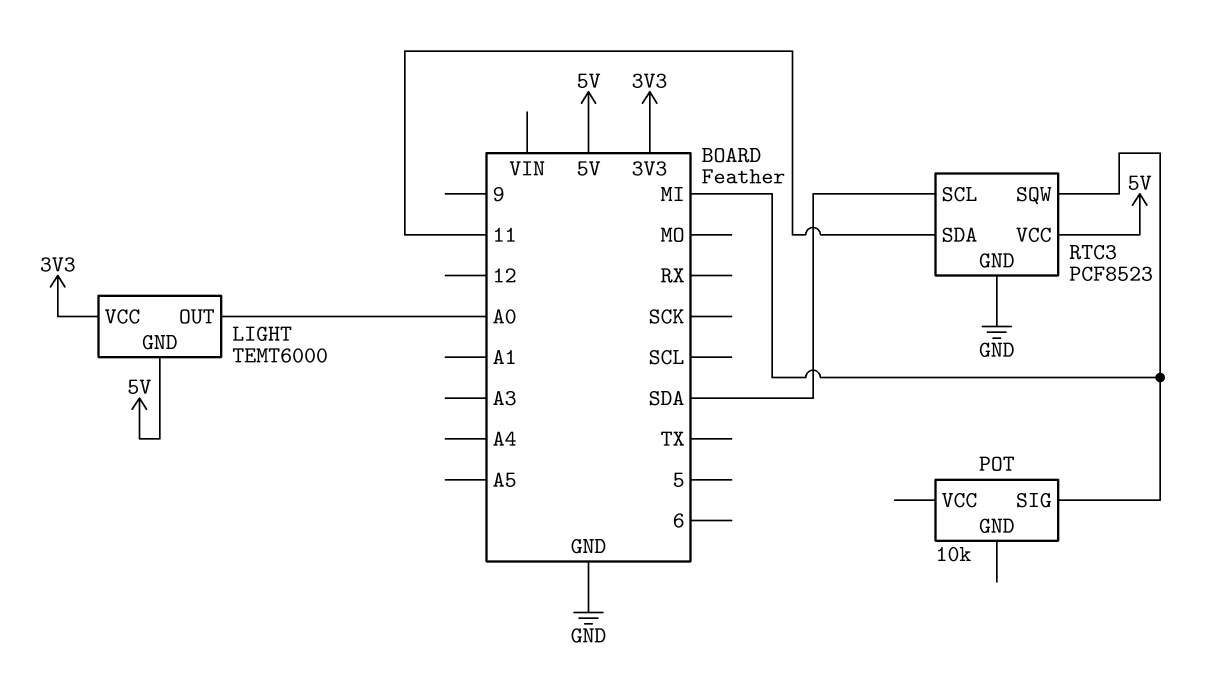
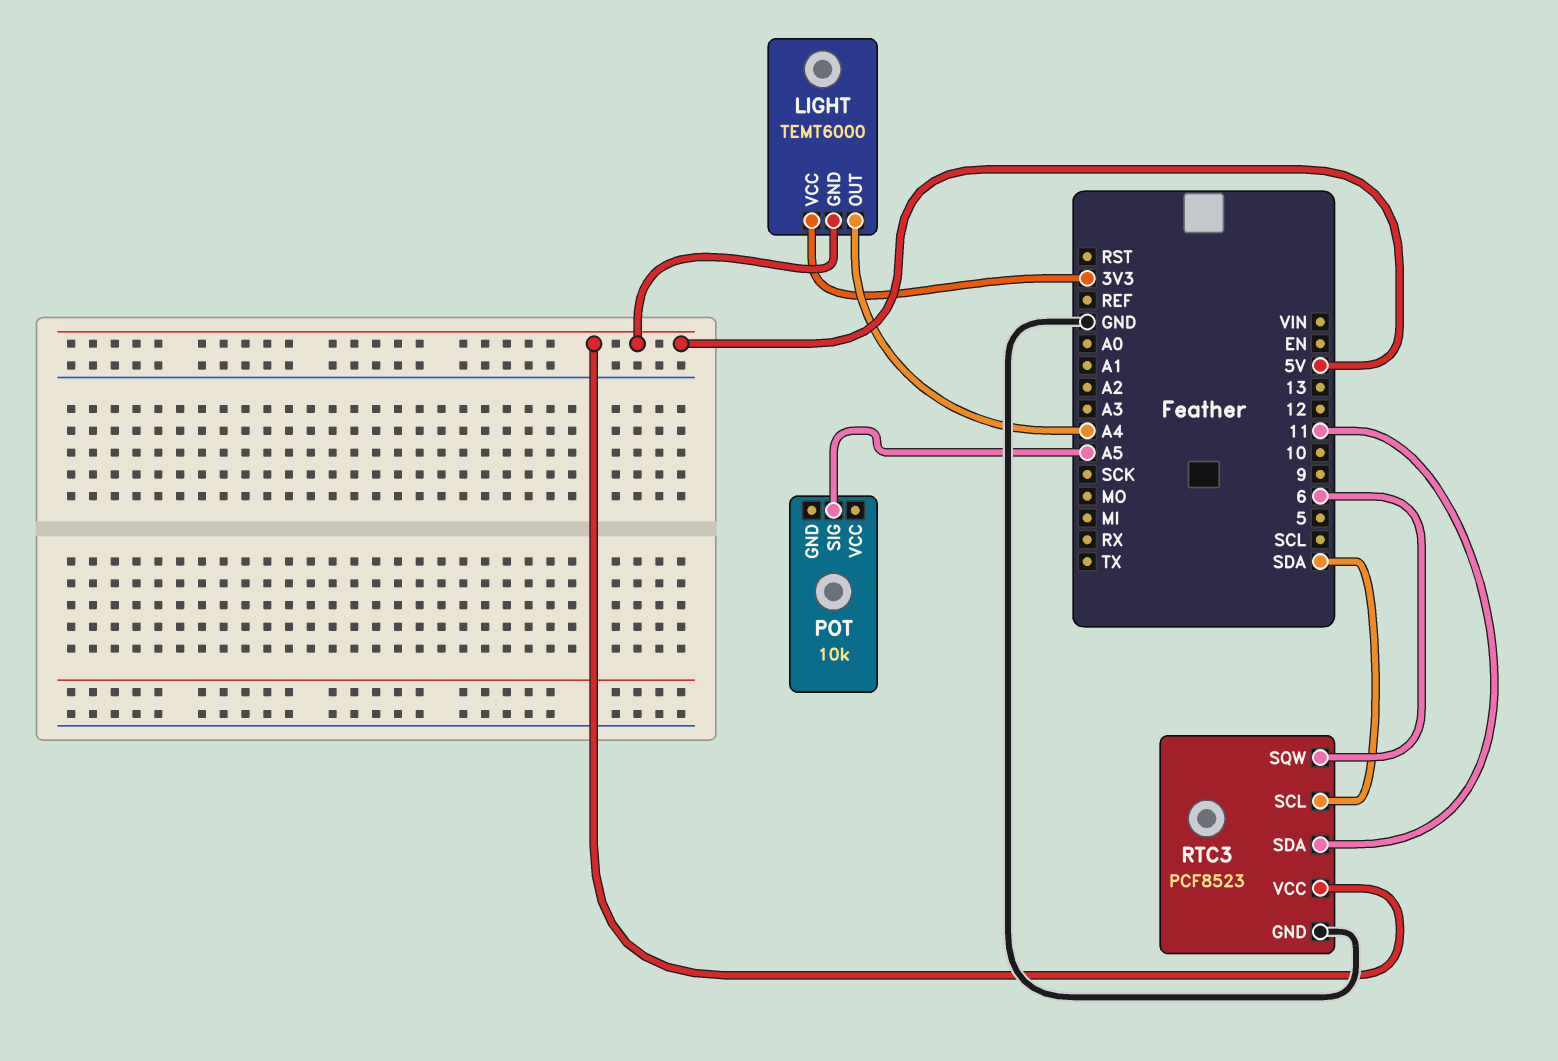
LIGHT pin OUT: A0 -> A4
POT pin SIG: MI -> A5
RTC3 pin SQW: MI -> 6

